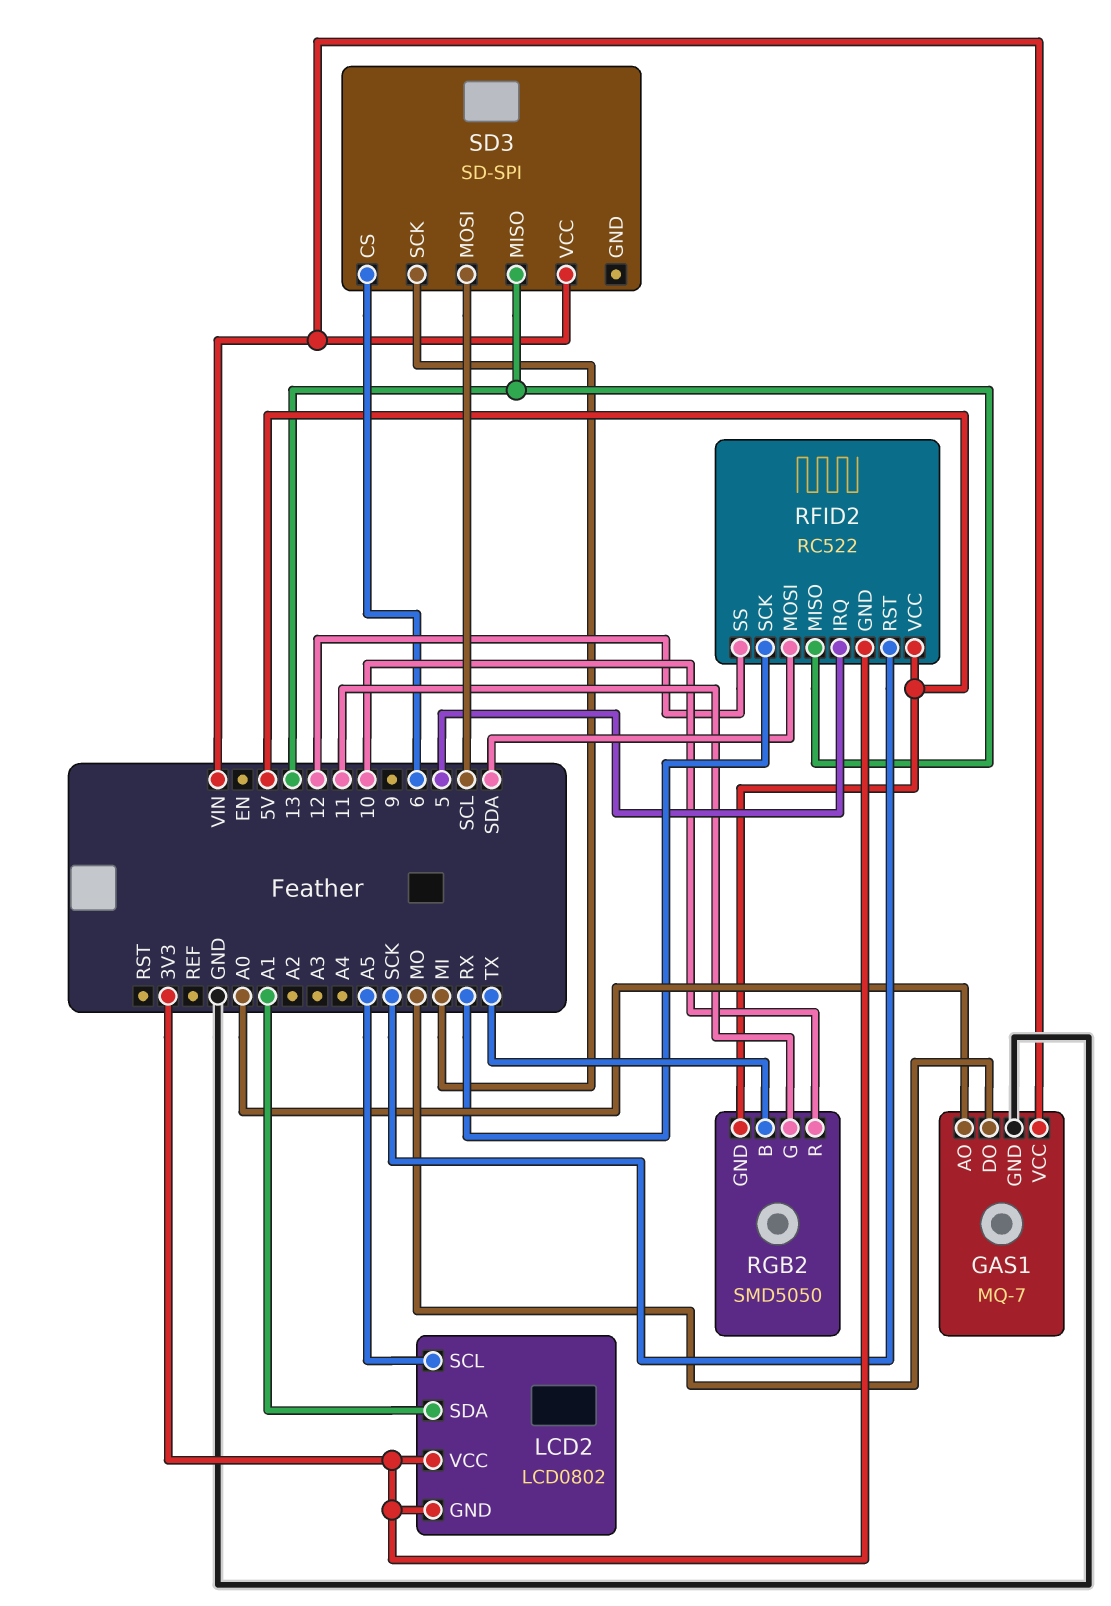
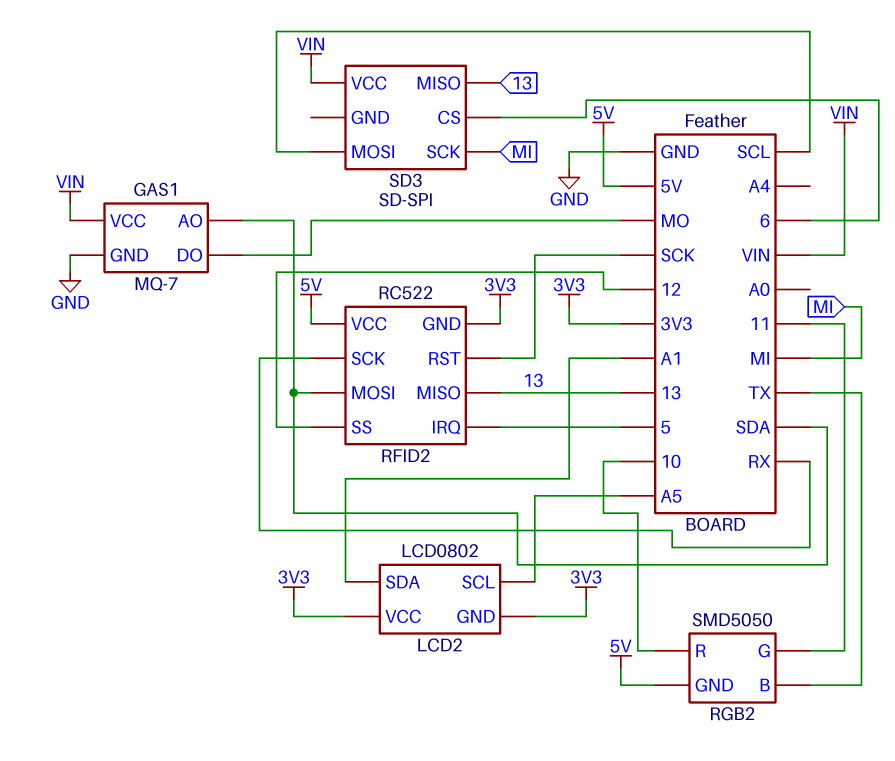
GAS1 pin AO: A0 -> SDA

